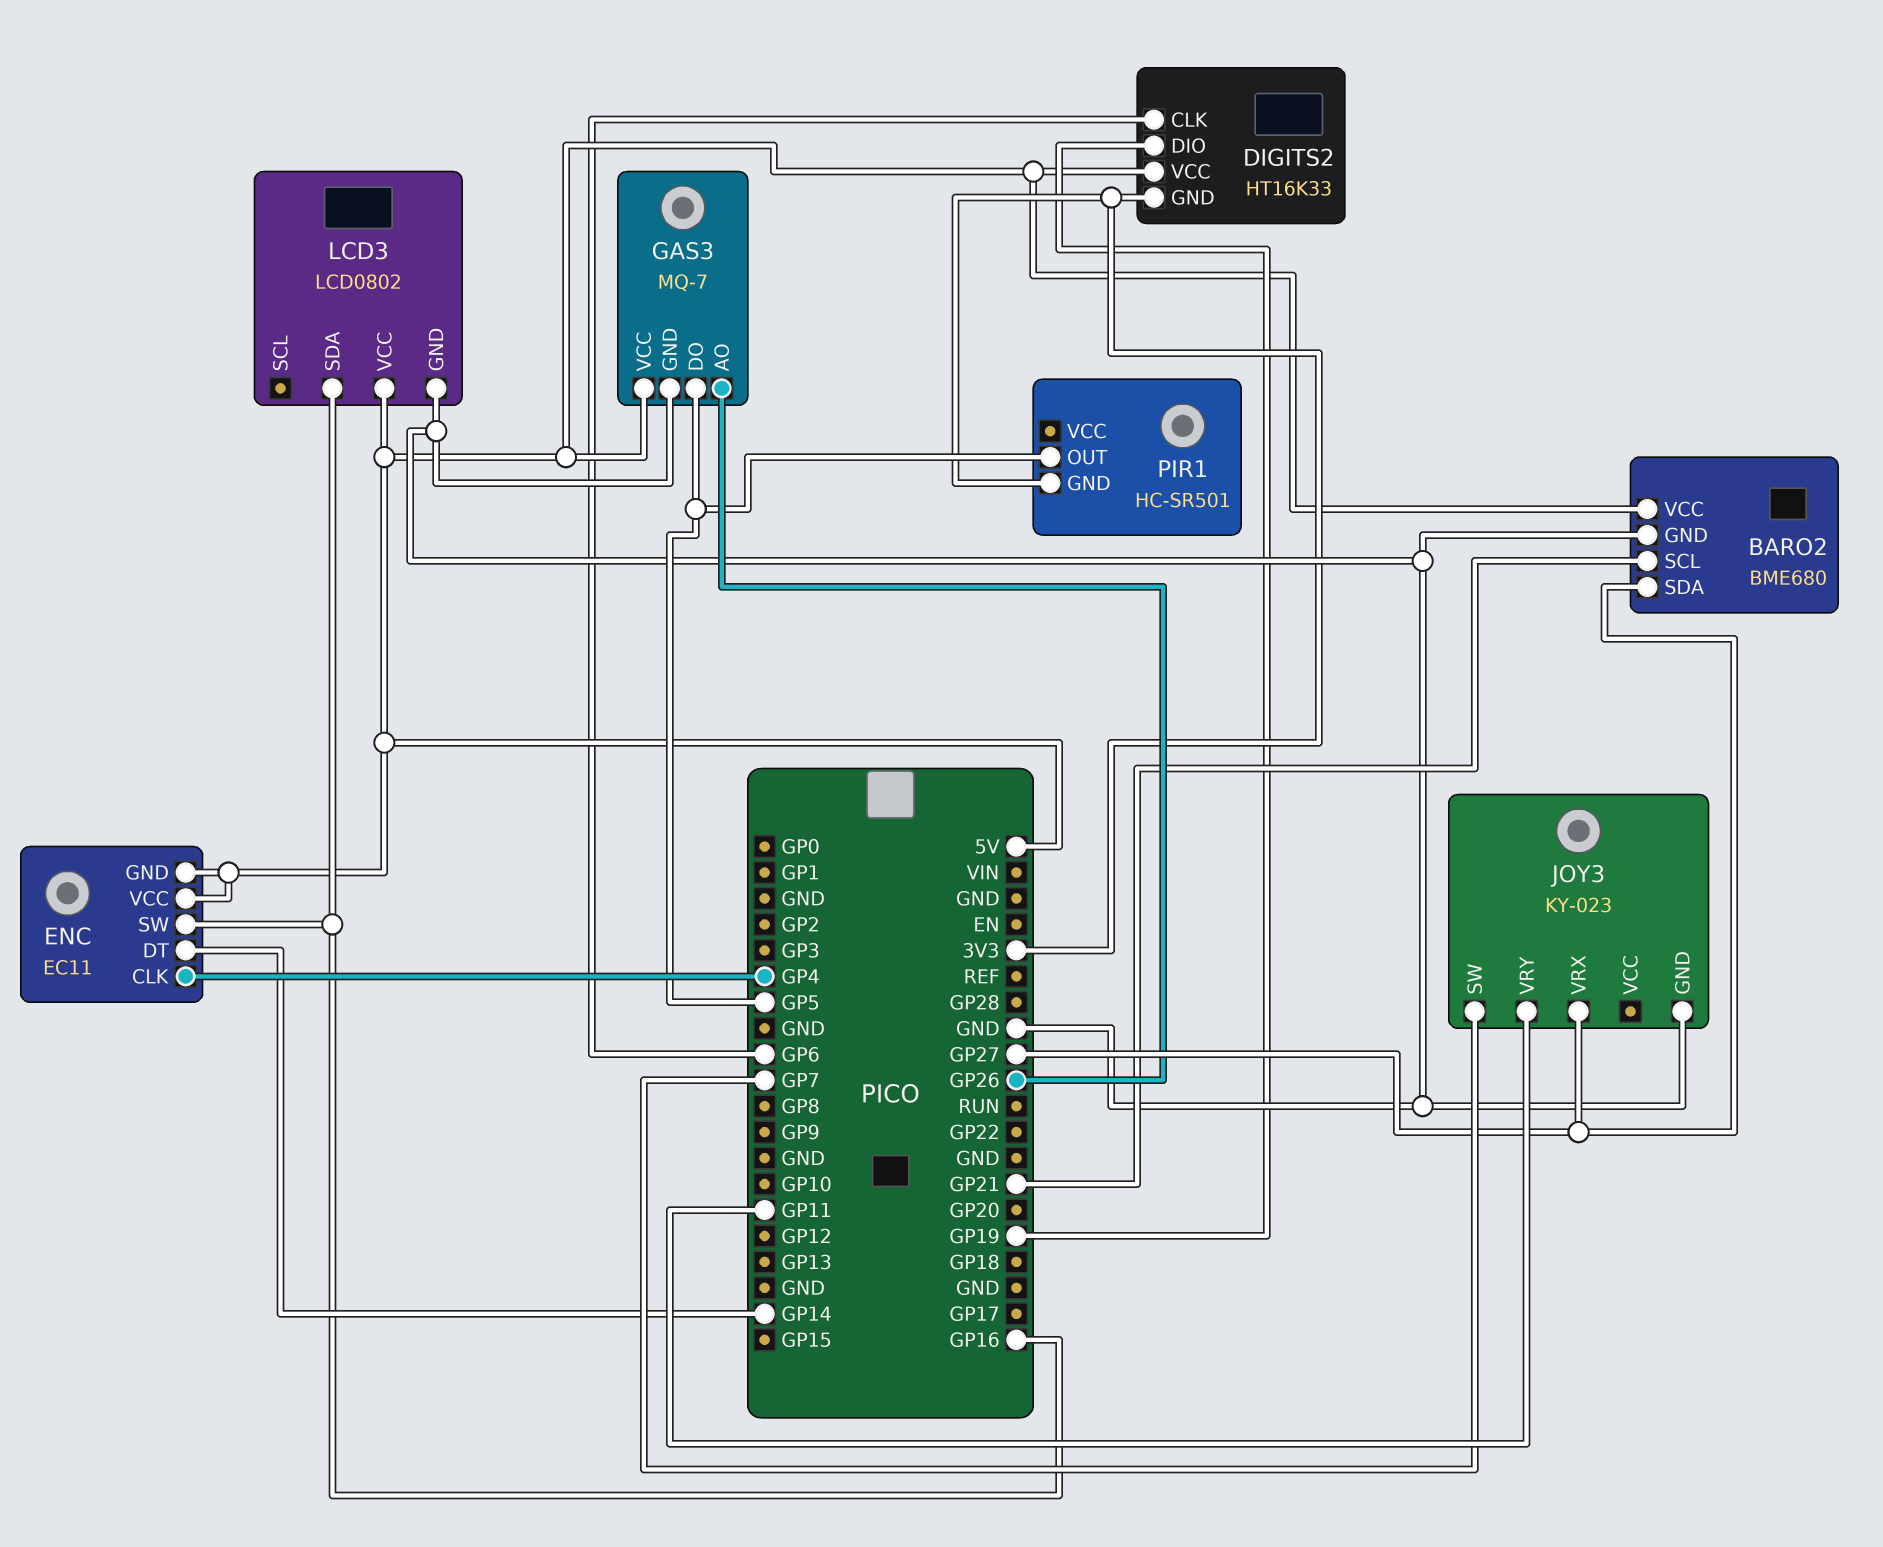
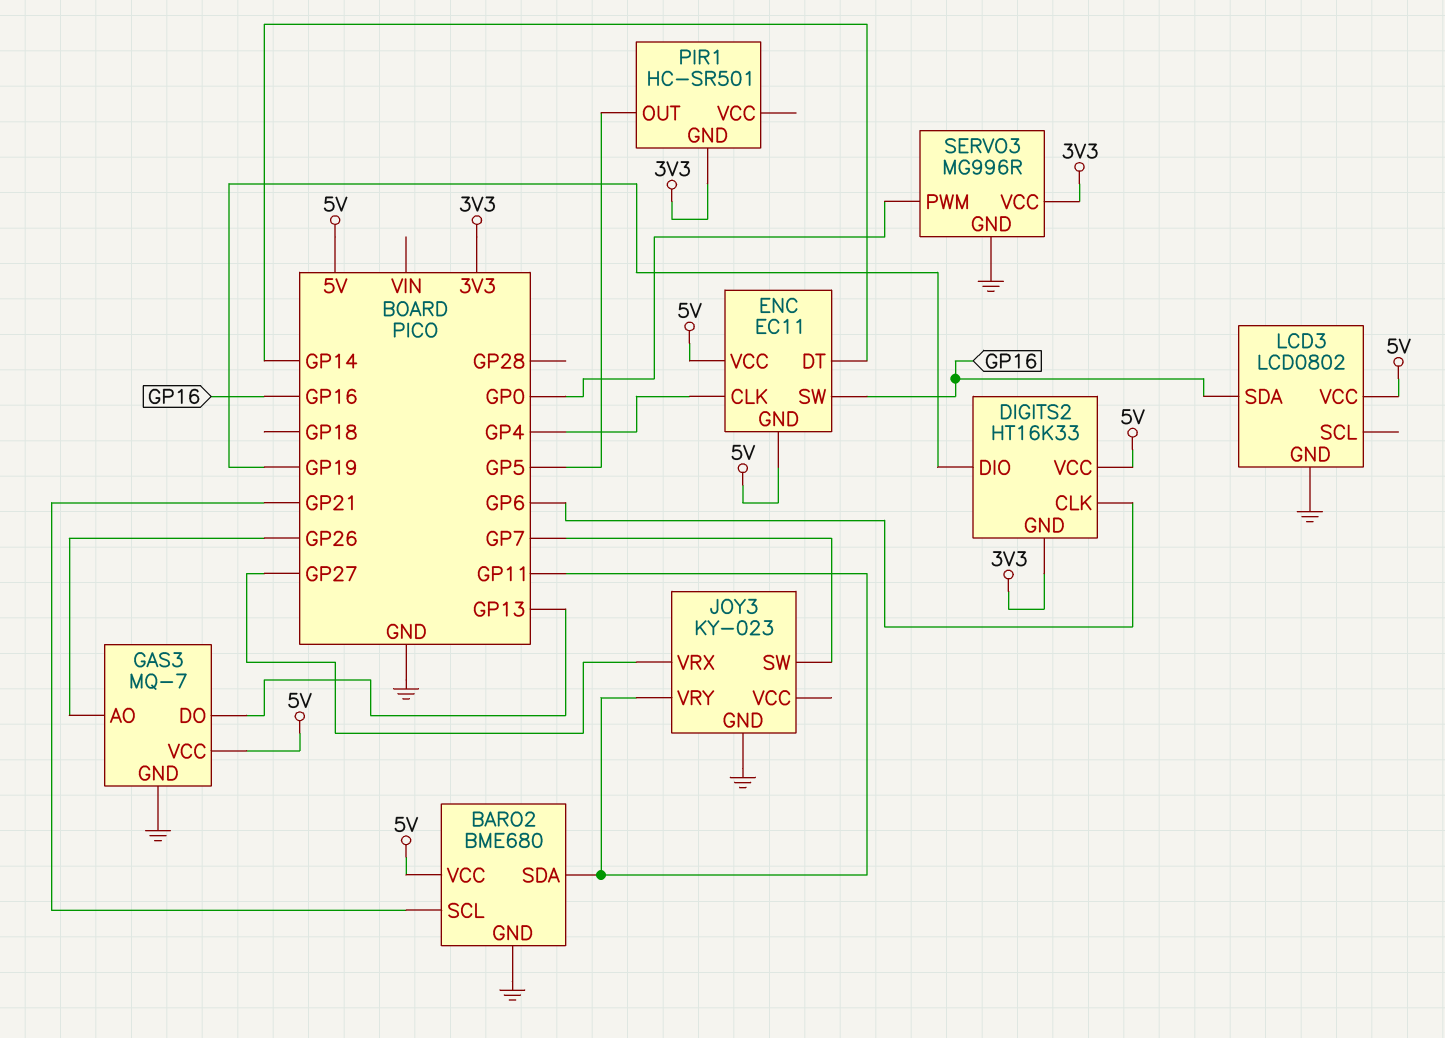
BARO2 pin SDA: GP27 -> GP11
GAS3 pin DO: GP5 -> GP13
SERVO3: none -> MG996R
SERVO3 pin GND: none -> GND
SERVO3 pin PWM: none -> GP0
SERVO3 pin VCC: none -> 3V3

